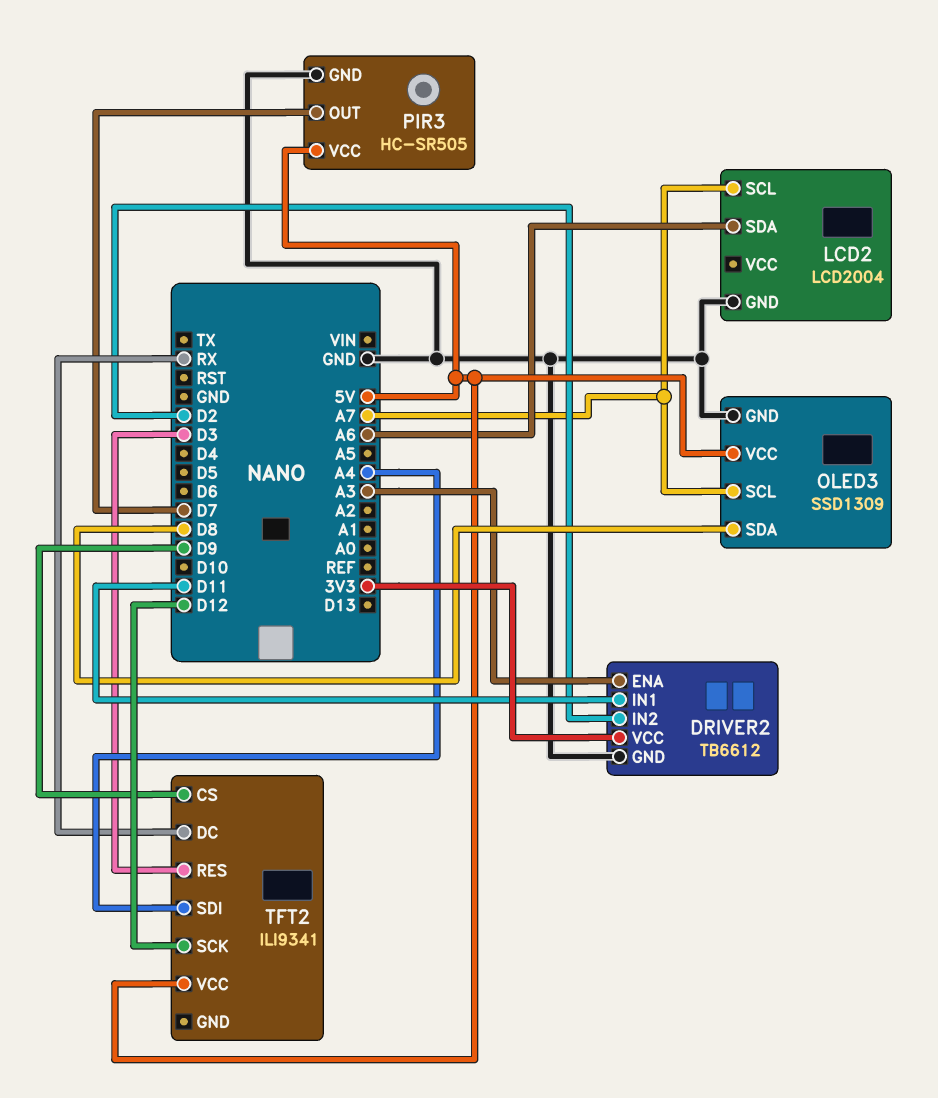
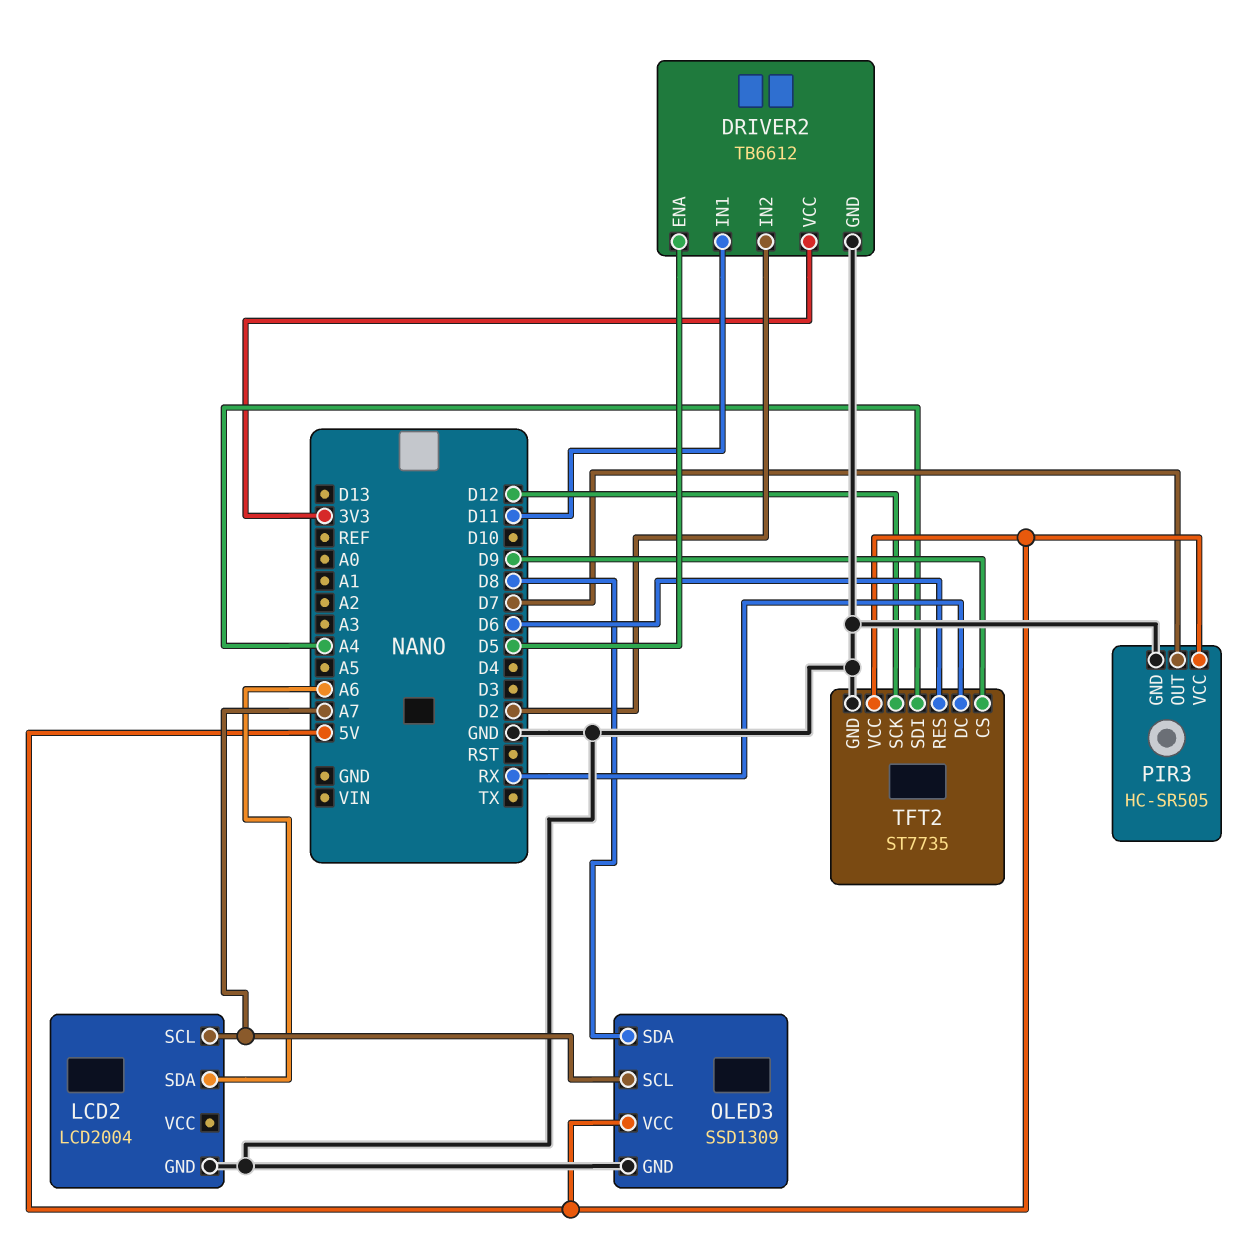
DRIVER2 pin ENA: A3 -> D5
TFT2: ILI9341 -> ST7735
TFT2 pin GND: none -> GND
TFT2 pin RES: D3 -> D6

